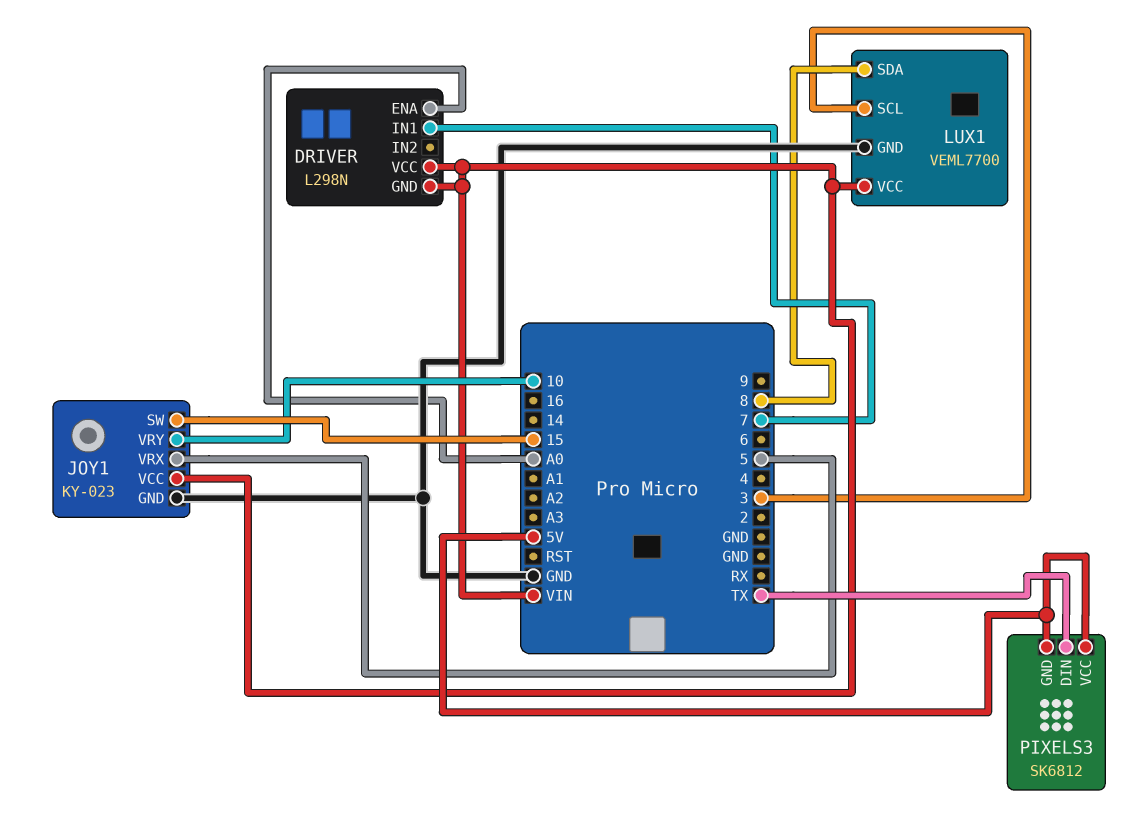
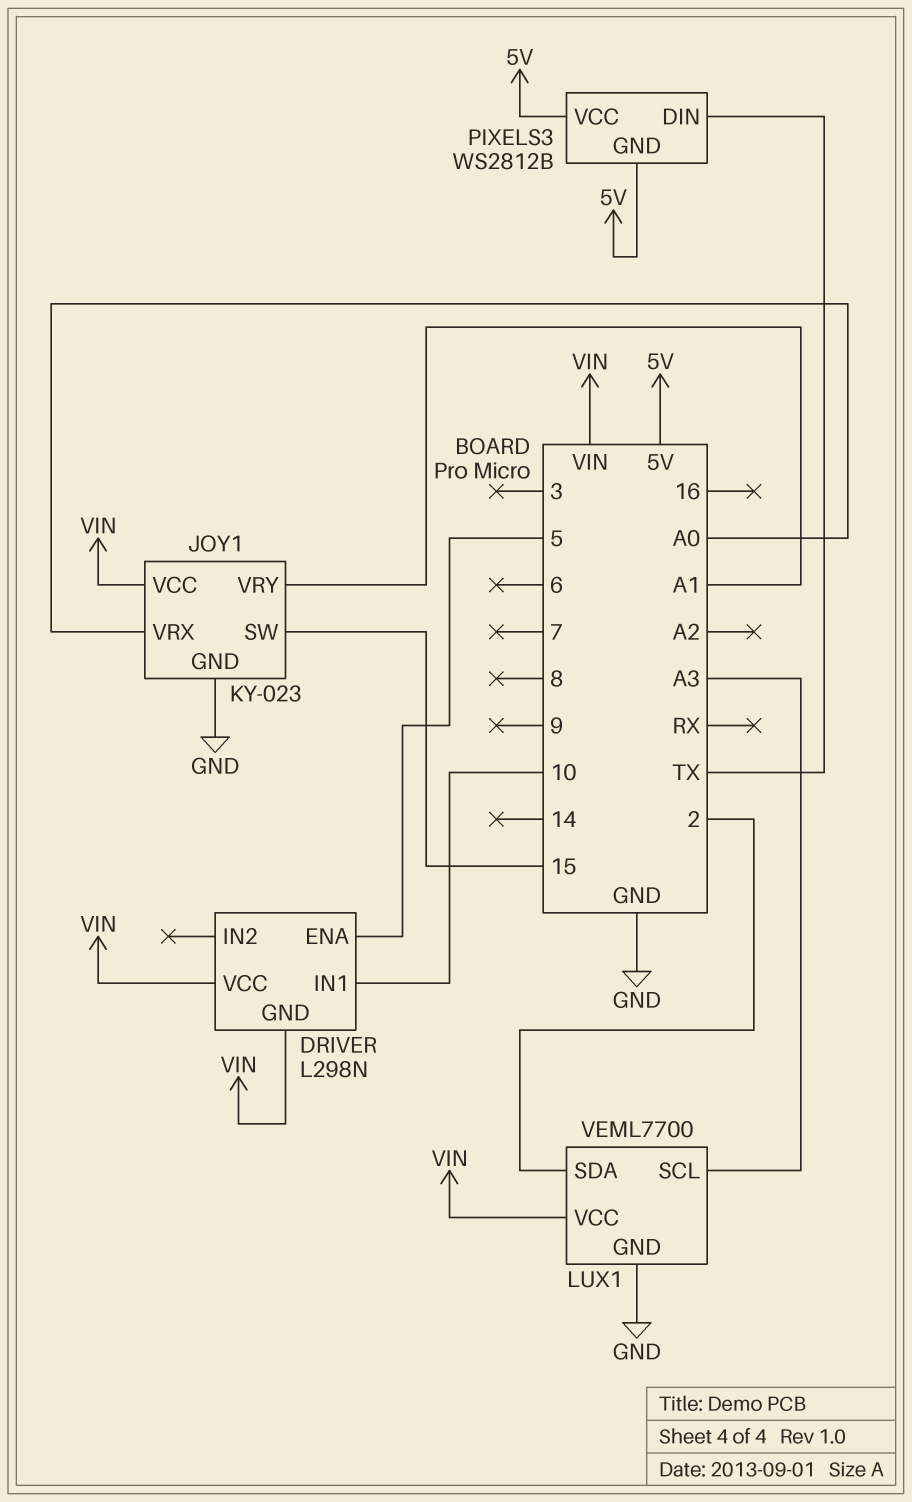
DRIVER pin ENA: A0 -> 5
DRIVER pin IN1: 7 -> 10
JOY1 pin VRX: 5 -> A0
JOY1 pin VRY: 10 -> A1
LUX1 pin SCL: 3 -> A3
LUX1 pin SDA: 8 -> 2
PIXELS3: SK6812 -> WS2812B

